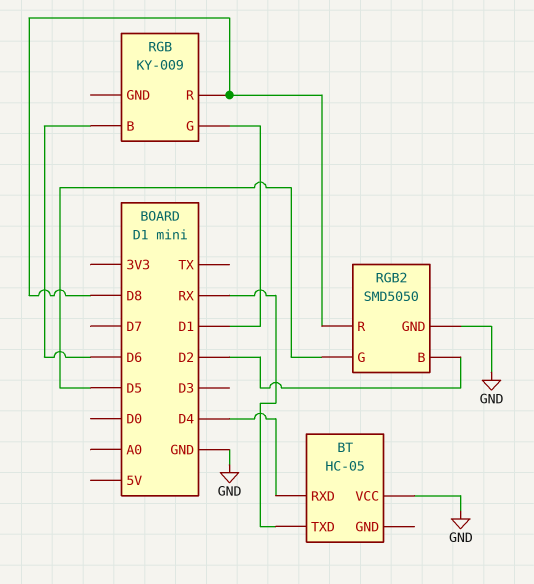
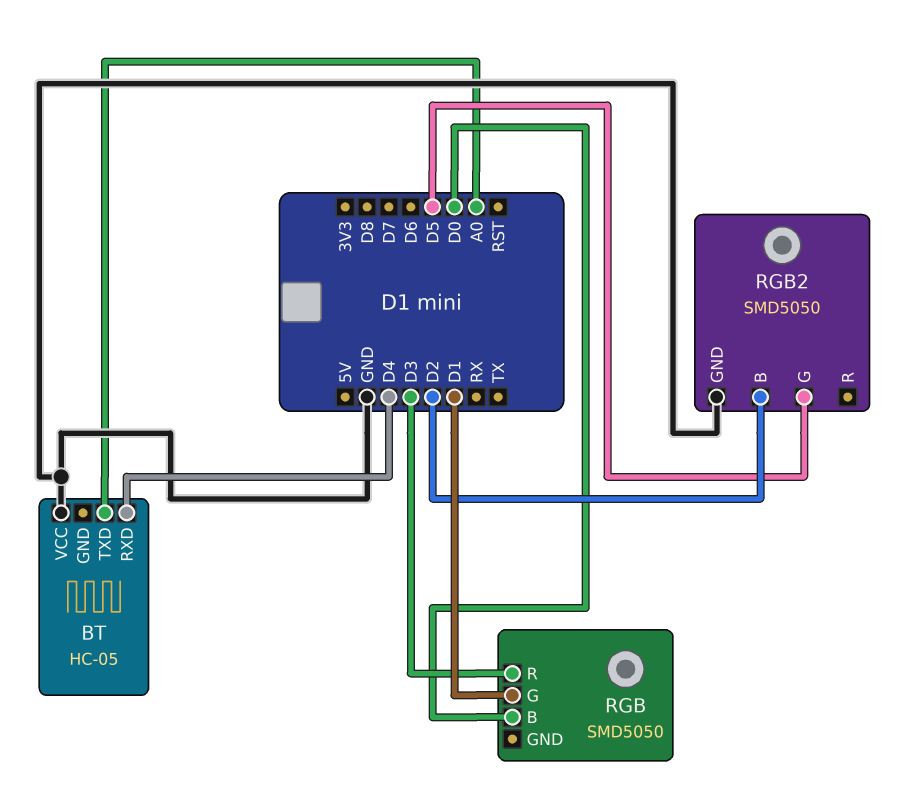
BT pin TXD: RX -> A0
RGB: KY-009 -> SMD5050
RGB pin B: D6 -> D0
RGB pin R: D8 -> D3
RGB2 pin R: D8 -> none

